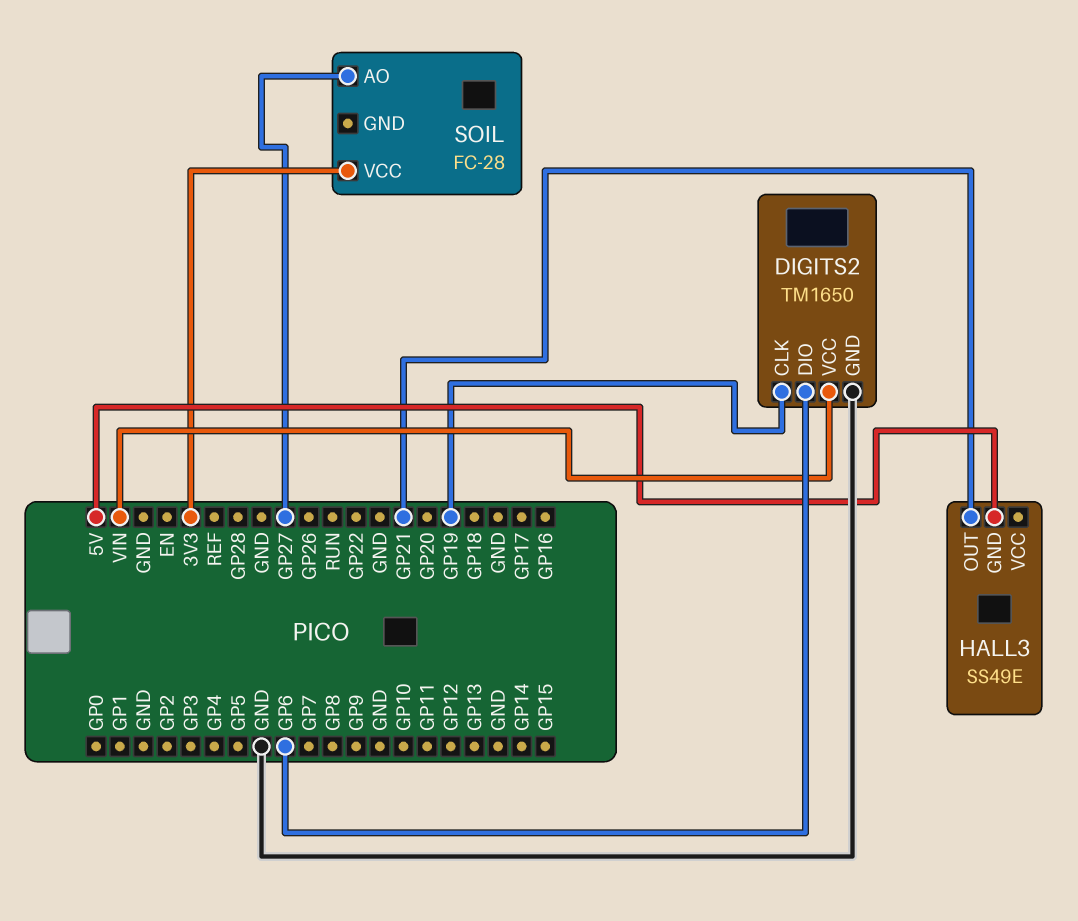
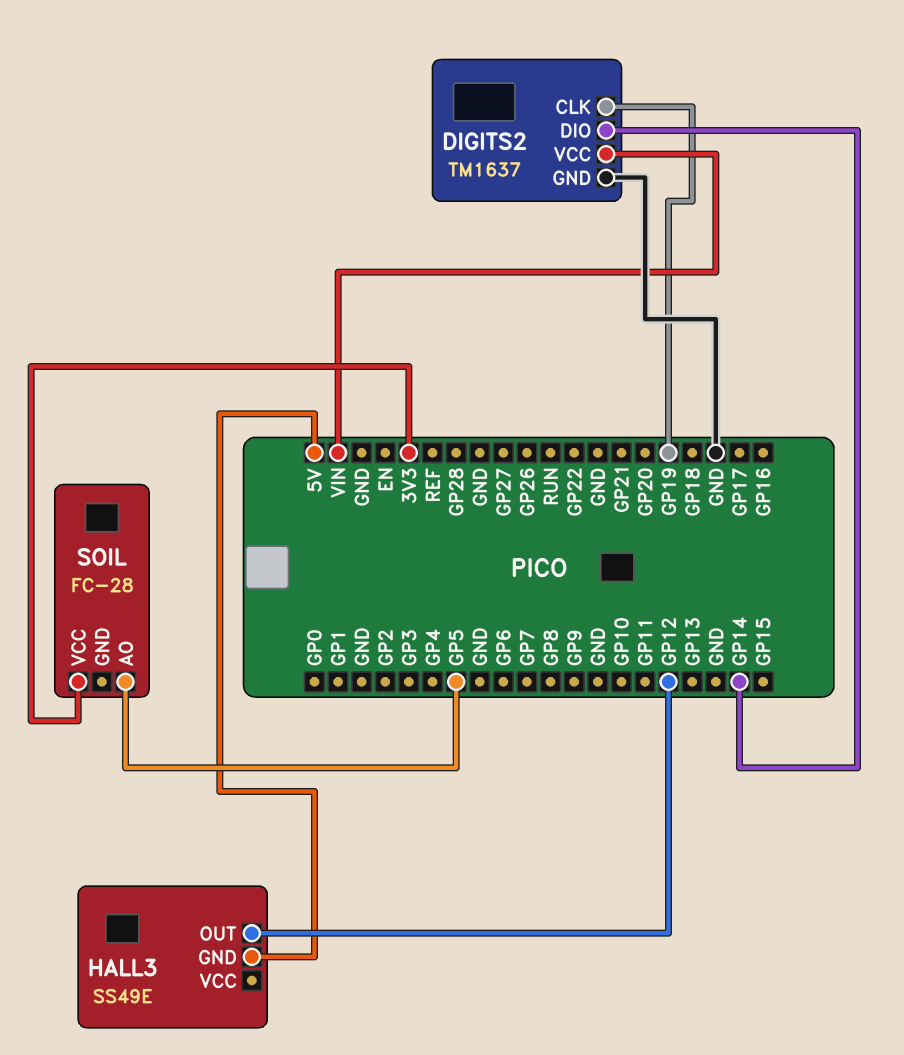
DIGITS2: TM1650 -> TM1637
DIGITS2 pin DIO: GP6 -> GP14
HALL3 pin OUT: GP21 -> GP12
SOIL pin AO: GP27 -> GP5

